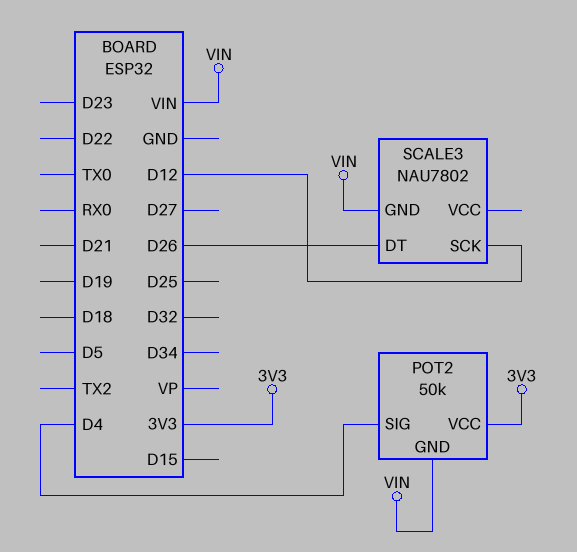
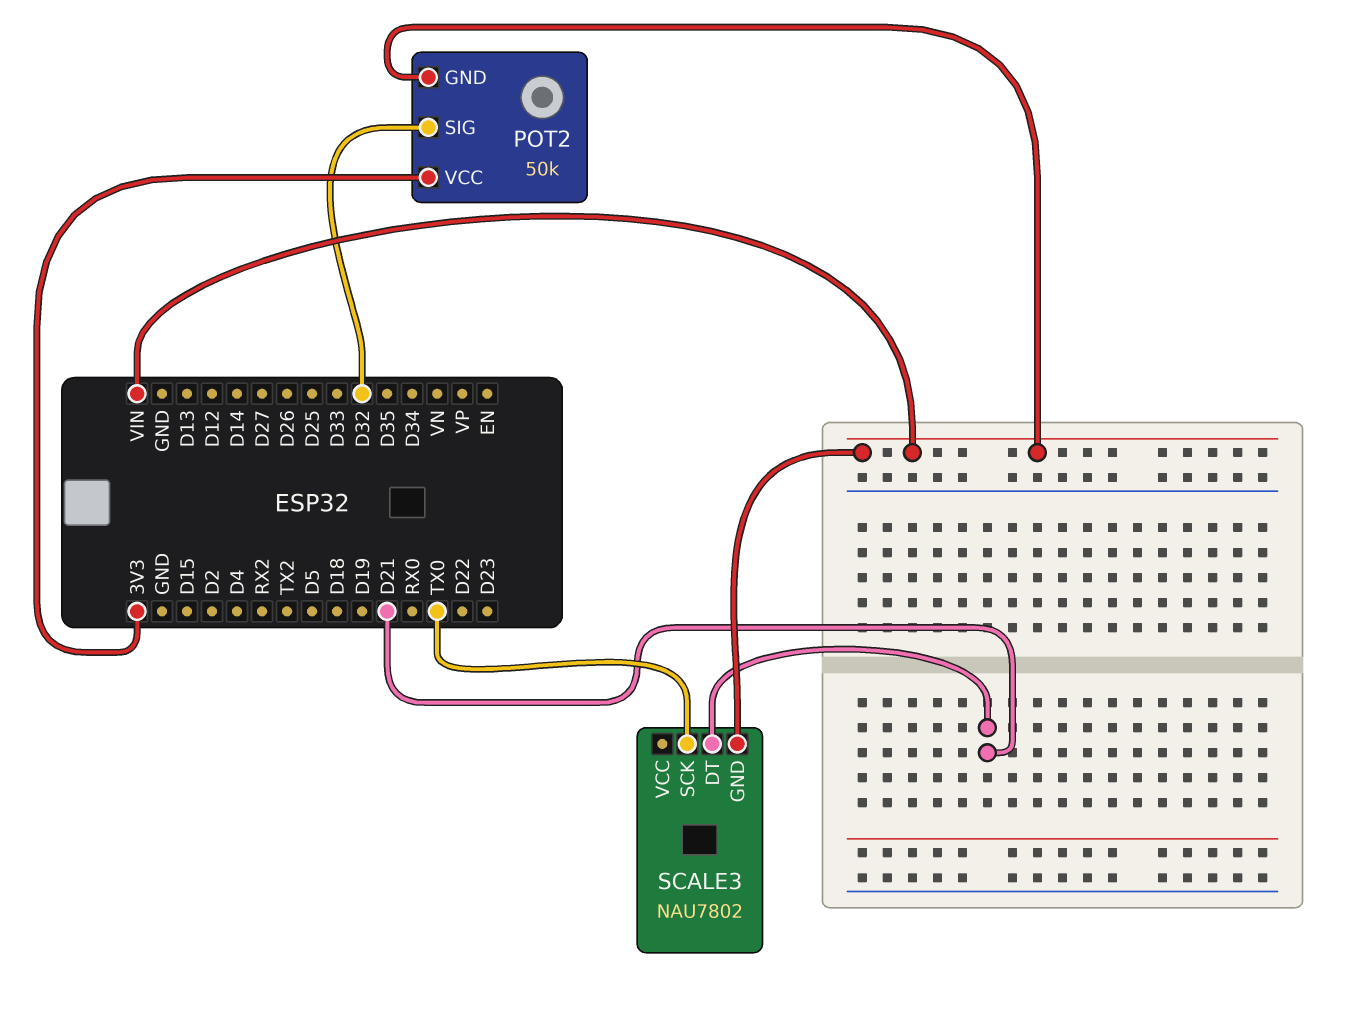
POT2 pin SIG: D4 -> D32
SCALE3 pin DT: D26 -> D21
SCALE3 pin SCK: D12 -> TX0

